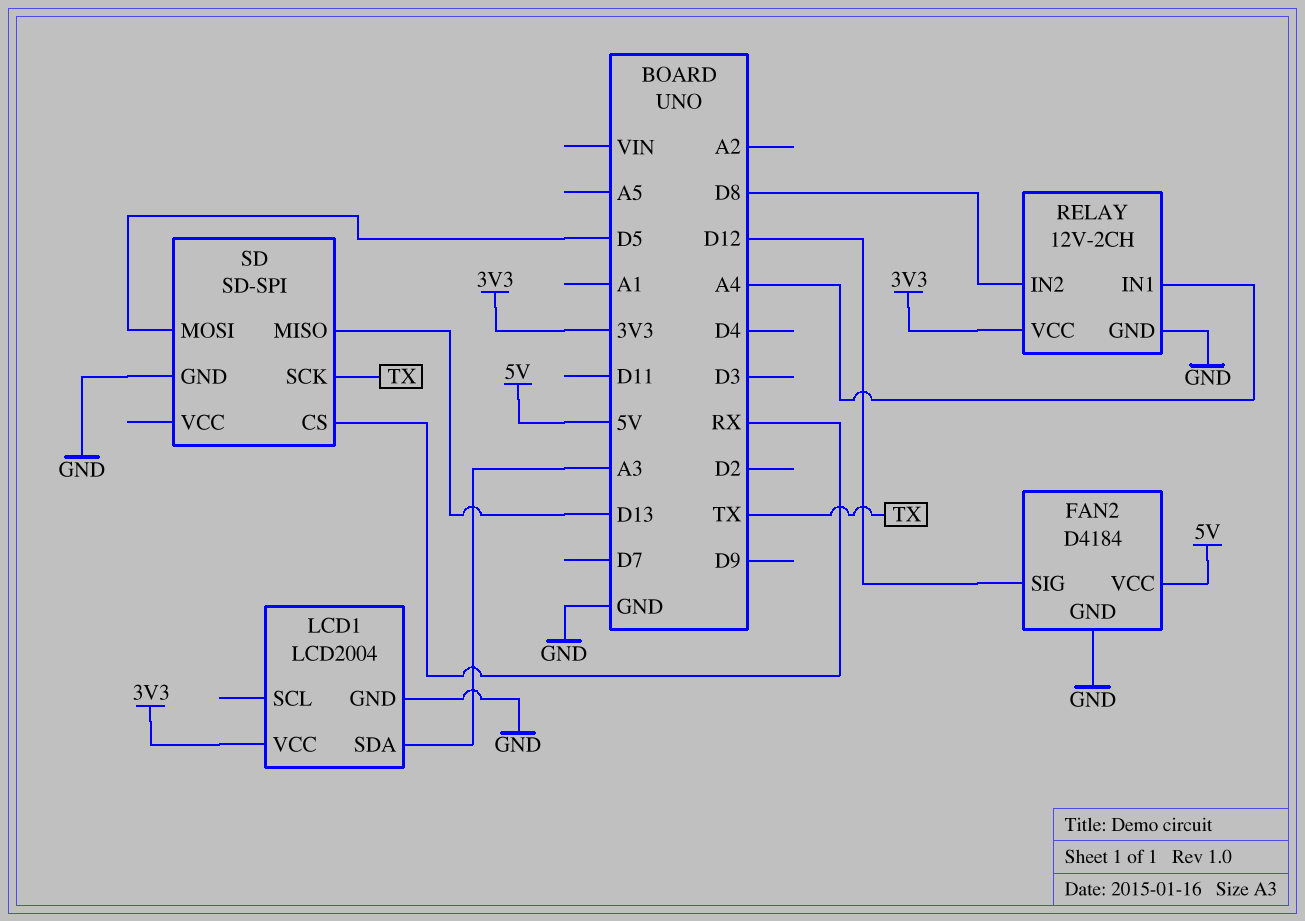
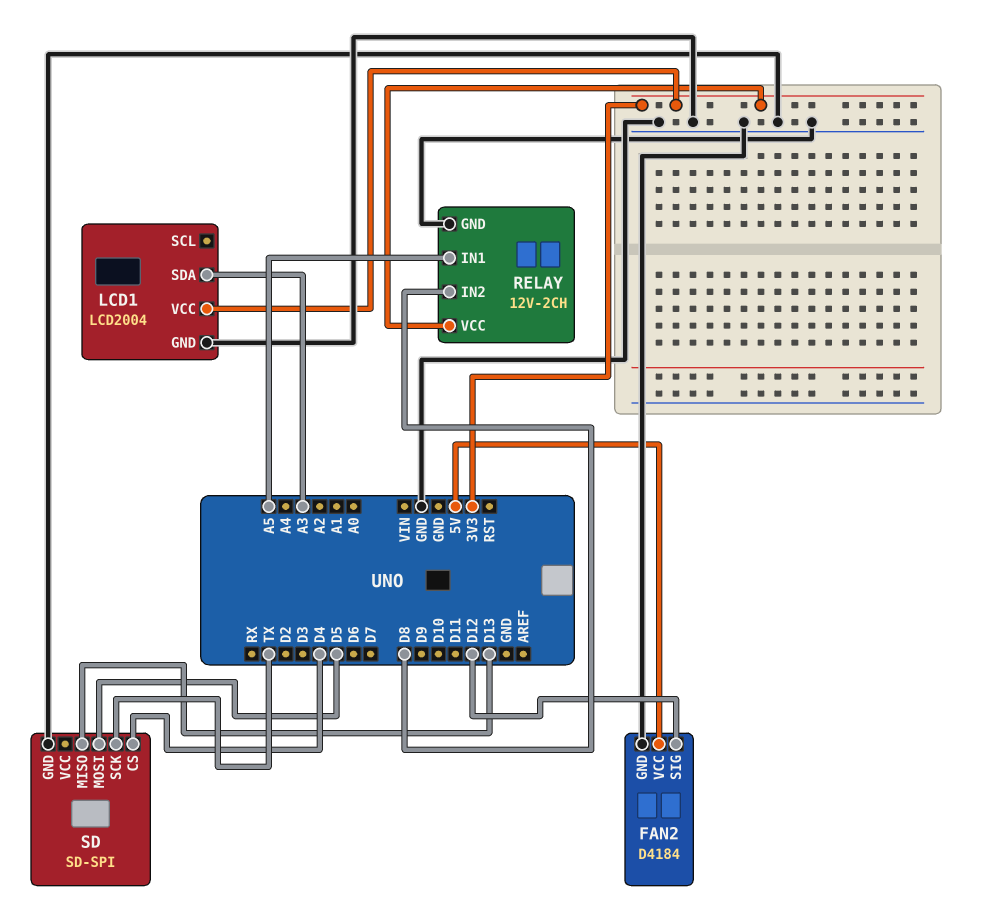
RELAY pin IN1: A4 -> A5
SD pin CS: RX -> D4

